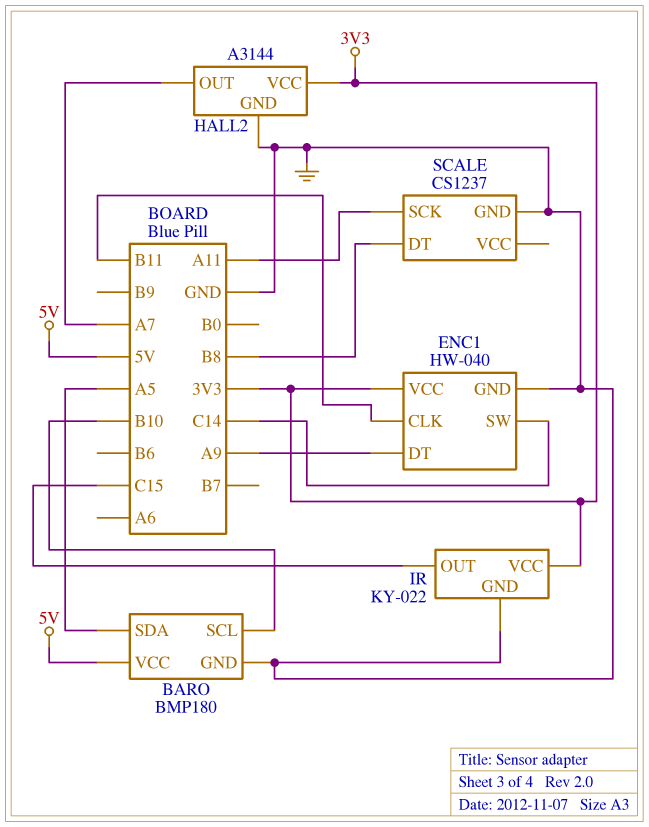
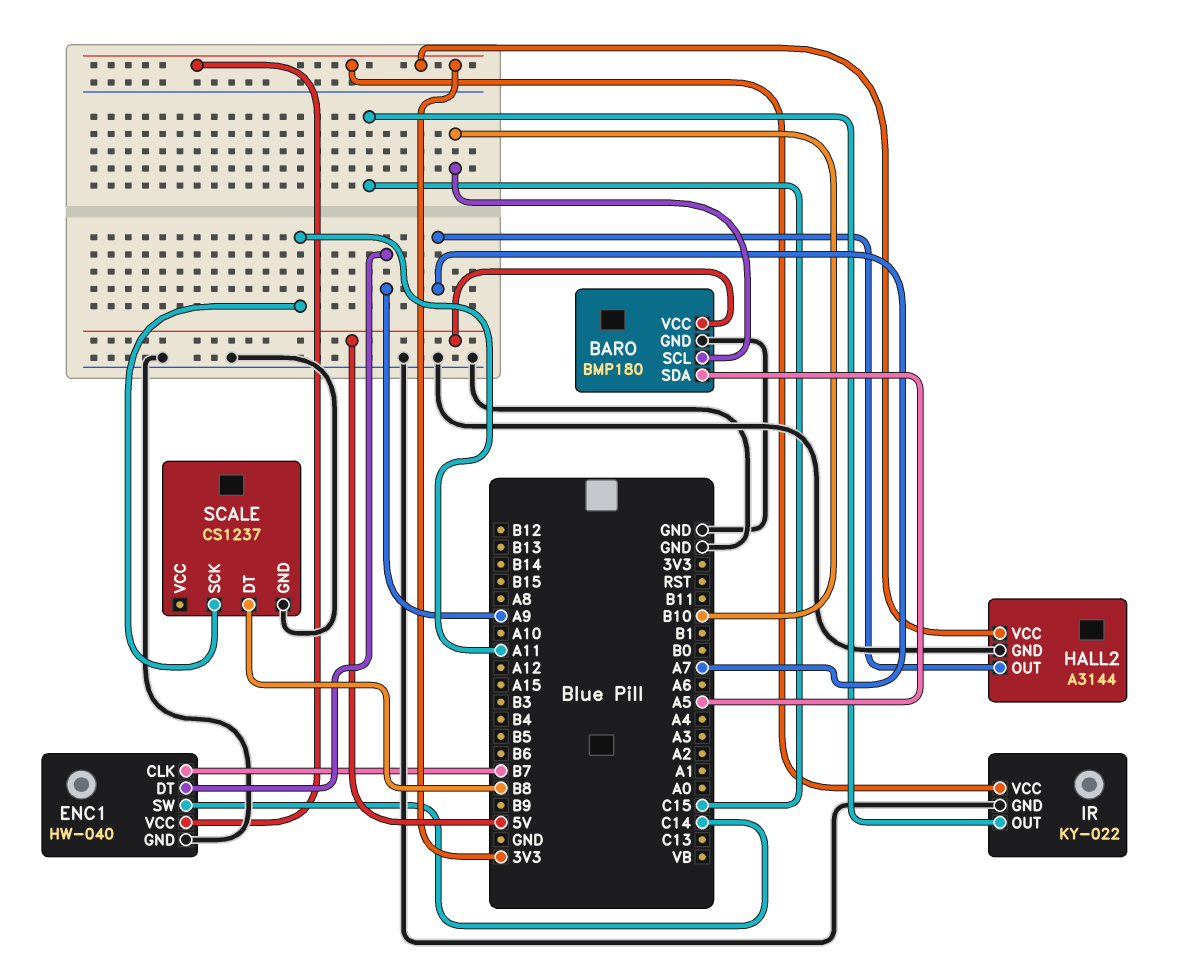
ENC1 pin CLK: B11 -> B7

